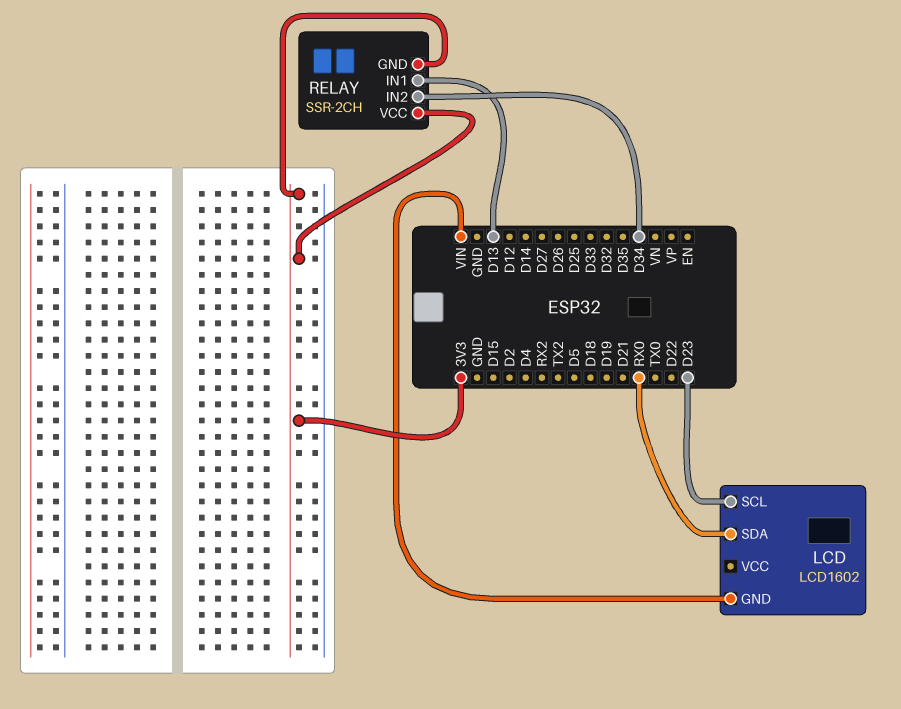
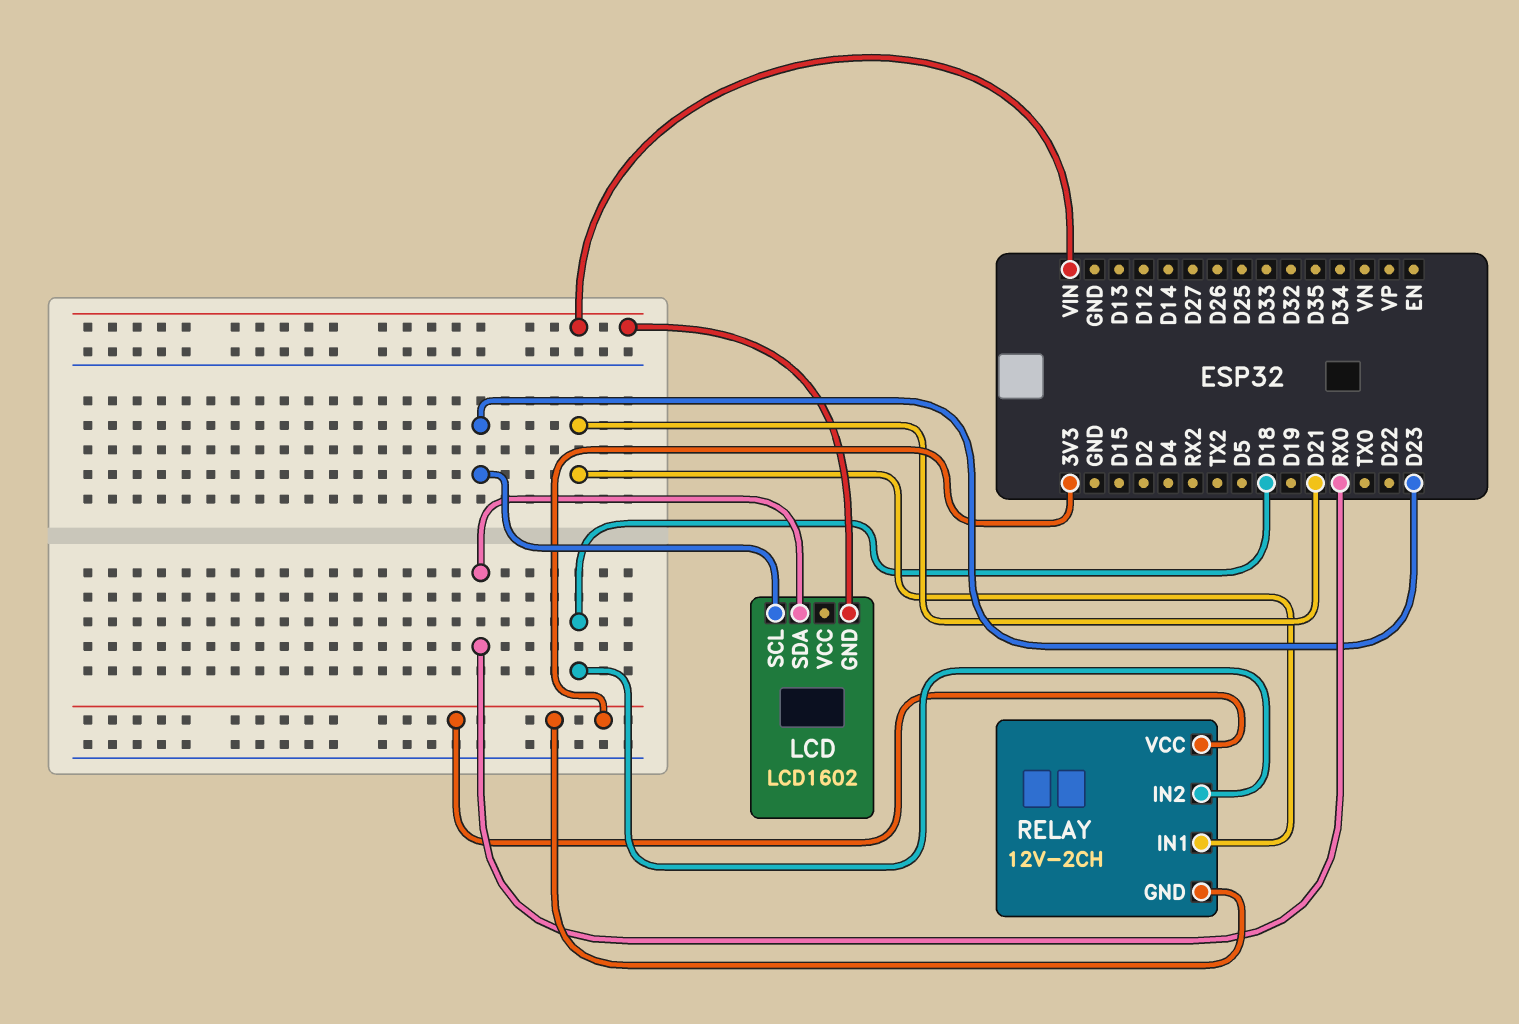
RELAY: SSR-2CH -> 12V-2CH
RELAY pin IN1: D13 -> D21
RELAY pin IN2: D34 -> D18

